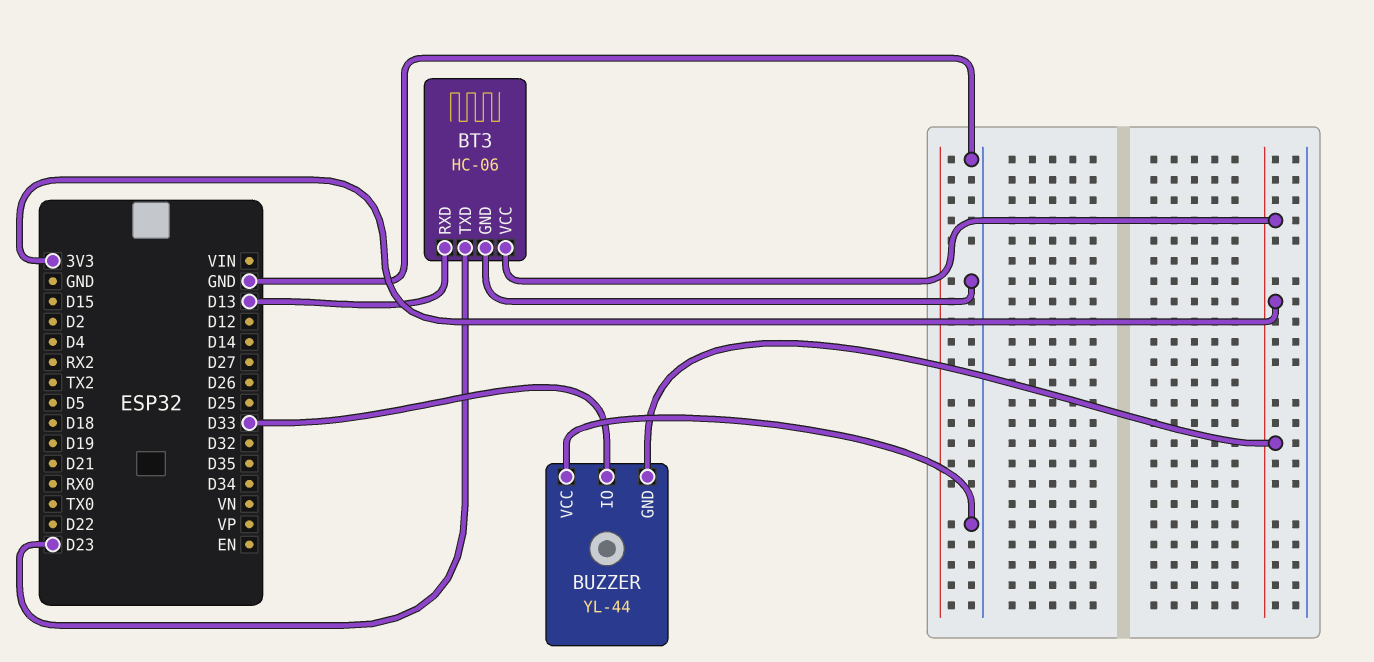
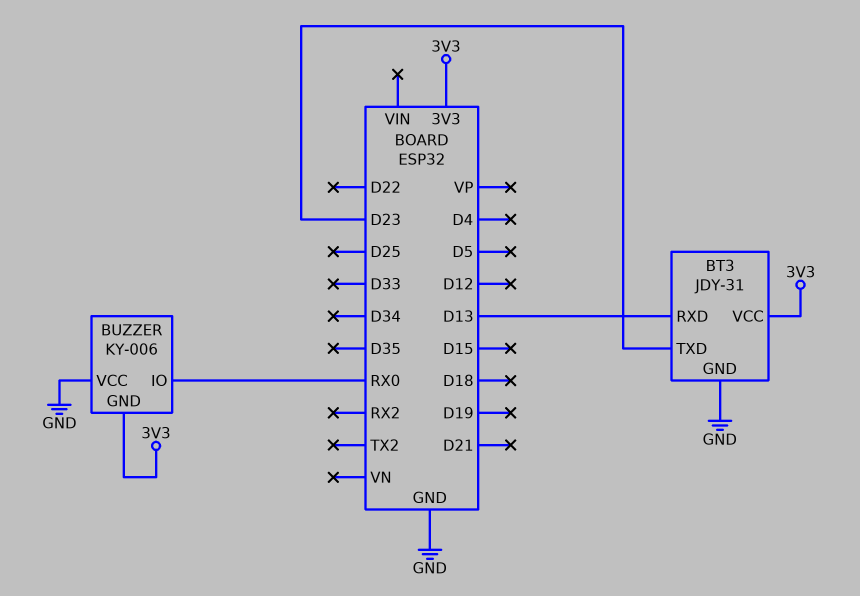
BT3: HC-06 -> JDY-31
BUZZER: YL-44 -> KY-006
BUZZER pin IO: D33 -> RX0

